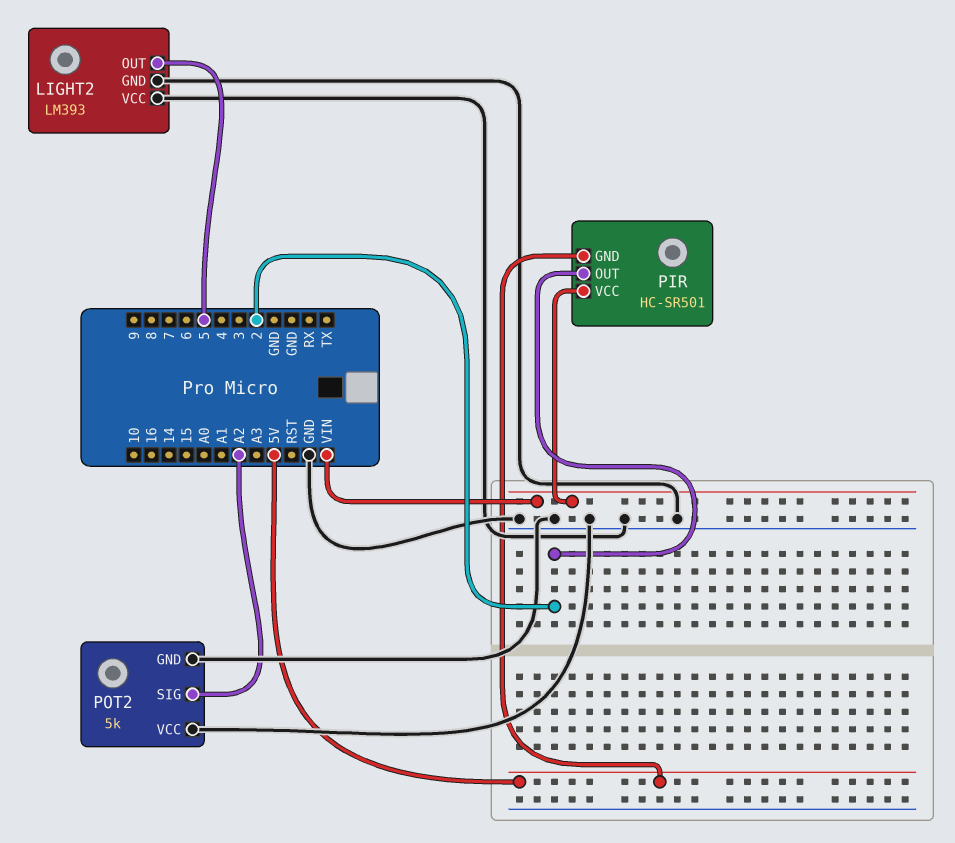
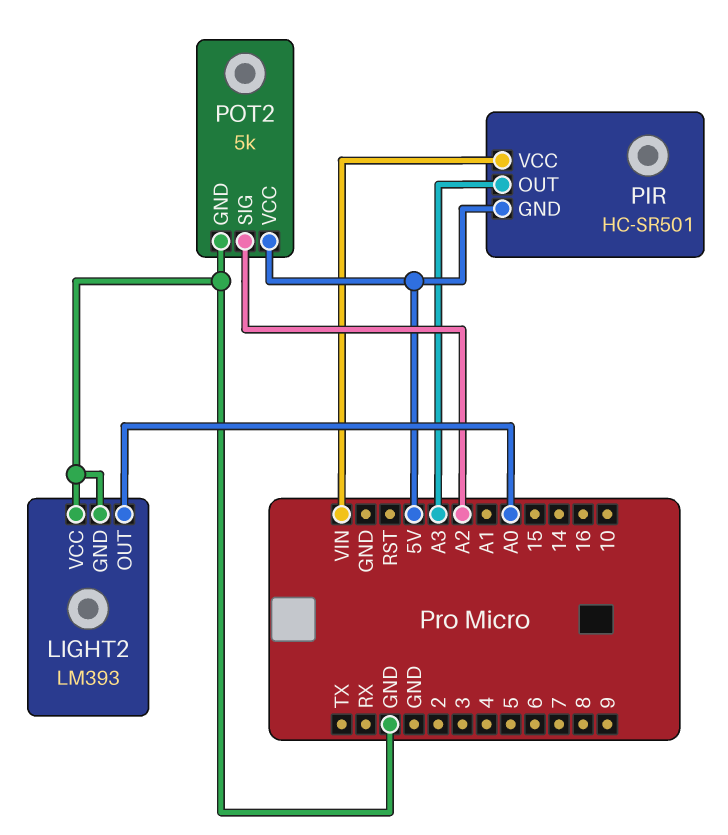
LIGHT2 pin OUT: 5 -> A0
PIR pin OUT: 2 -> A3
POT2 pin VCC: GND -> 5V

